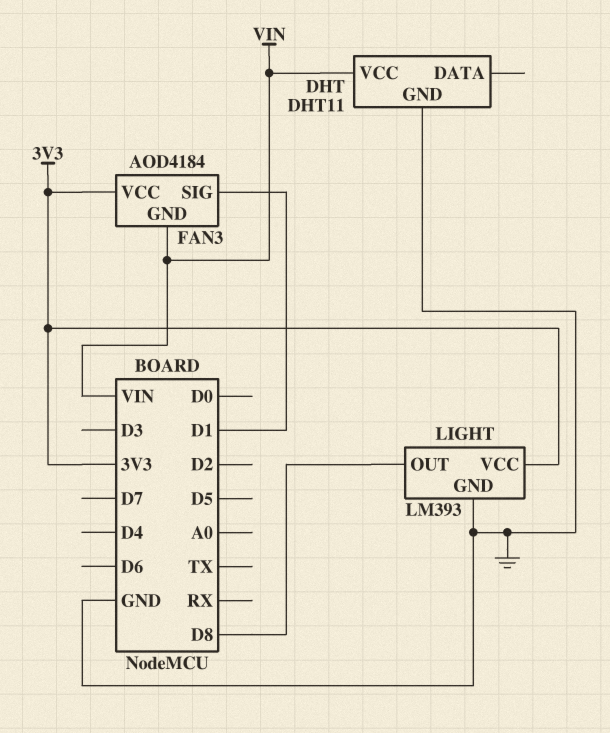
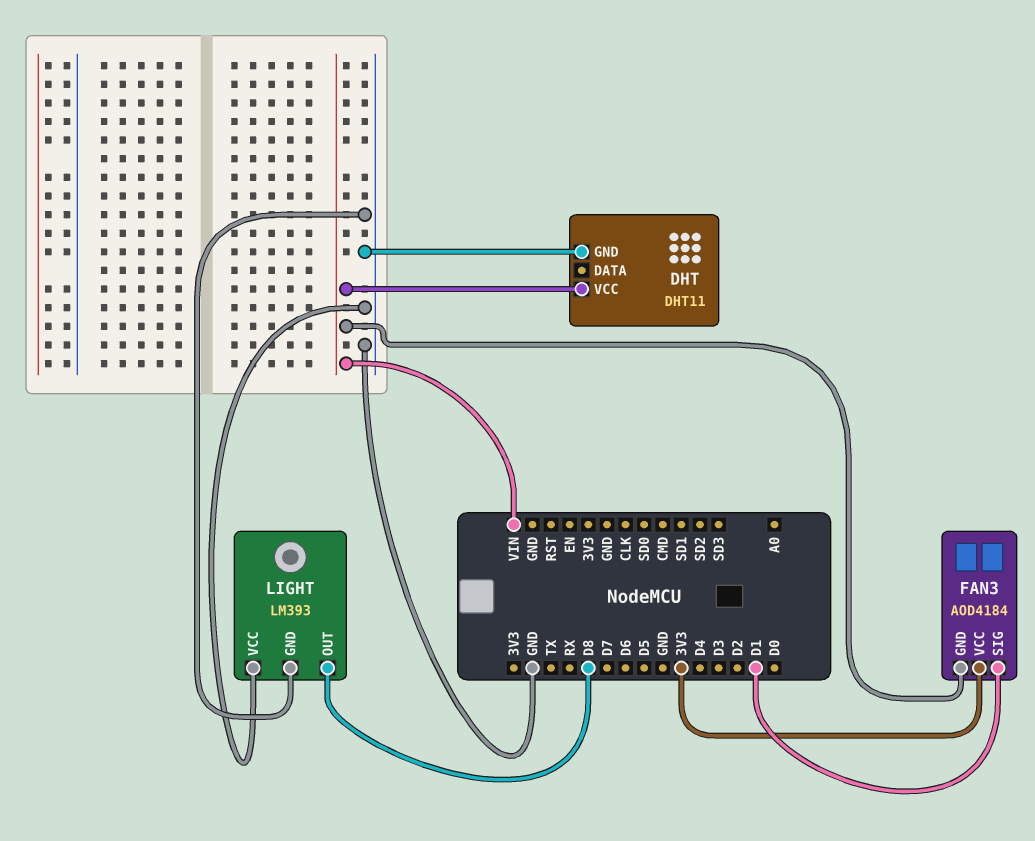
LIGHT pin VCC: 3V3 -> GND

